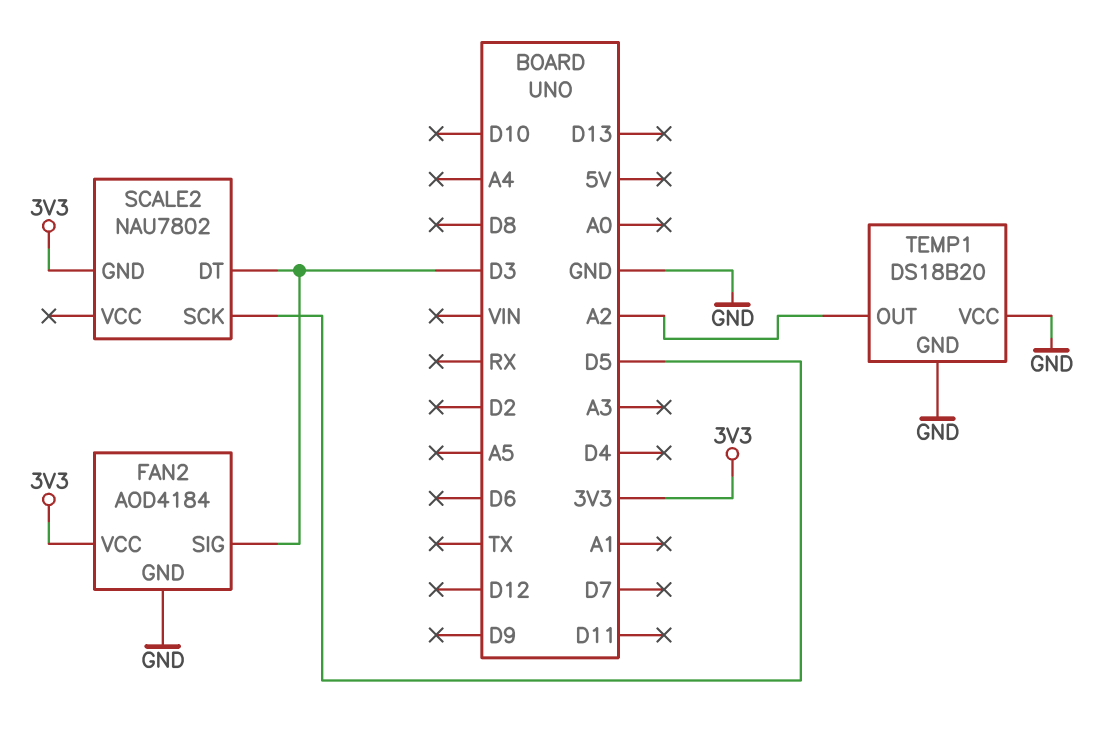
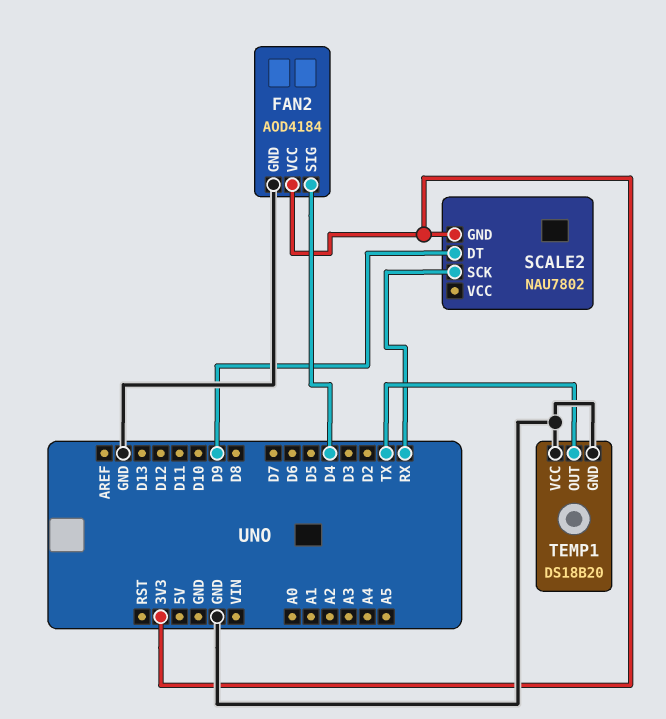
FAN2 pin SIG: D3 -> D4
SCALE2 pin DT: D3 -> D9
SCALE2 pin SCK: D5 -> RX
TEMP1 pin OUT: A2 -> TX

